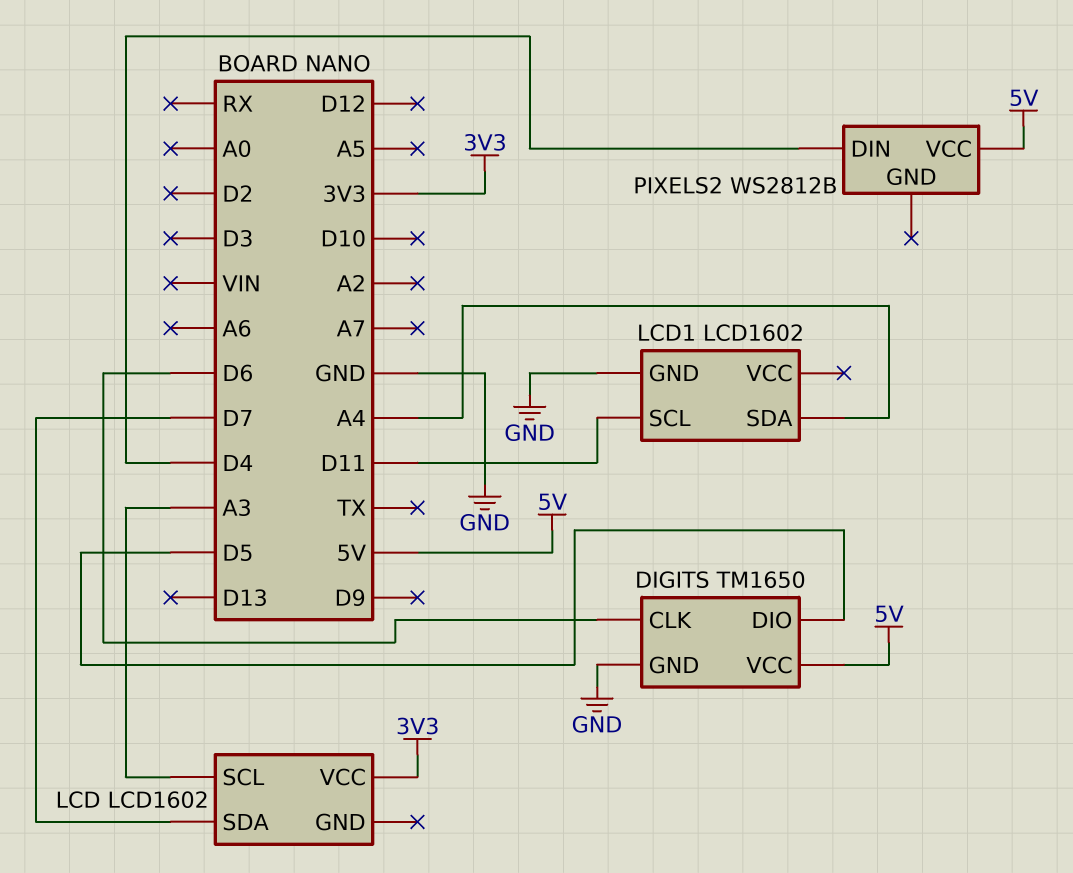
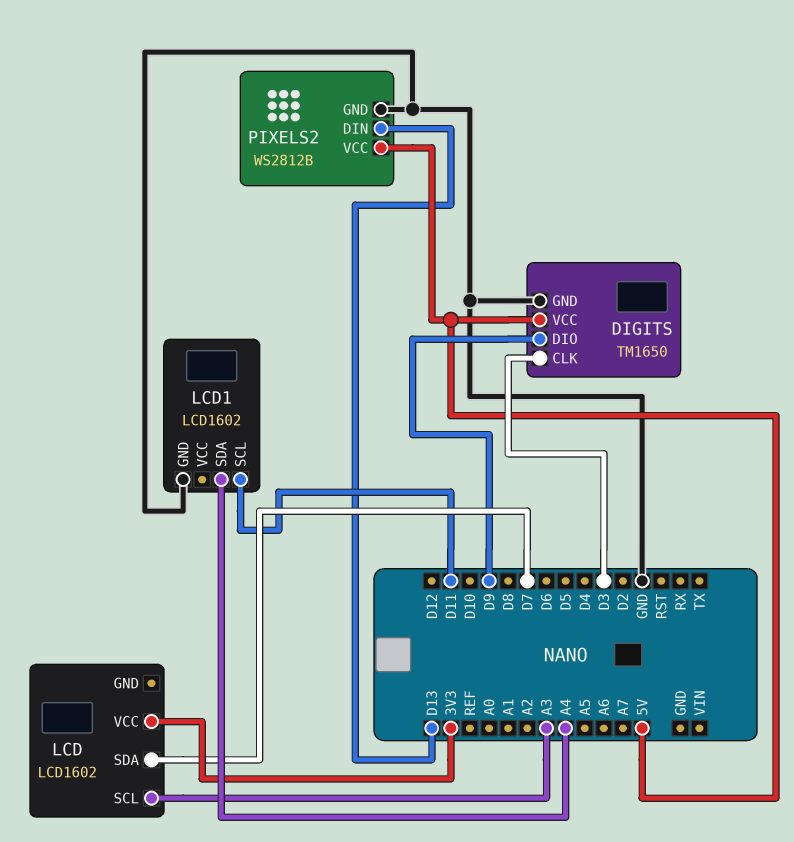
DIGITS pin CLK: D6 -> D3
DIGITS pin DIO: D5 -> D9
PIXELS2 pin DIN: D4 -> D13
PIXELS2 pin GND: none -> GND

